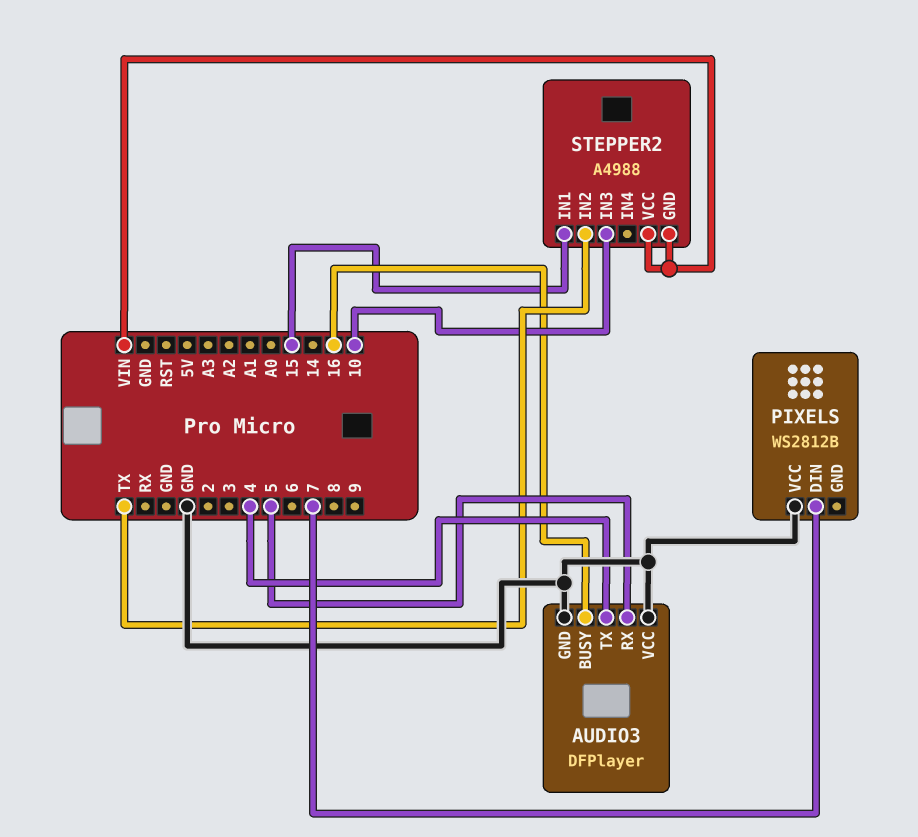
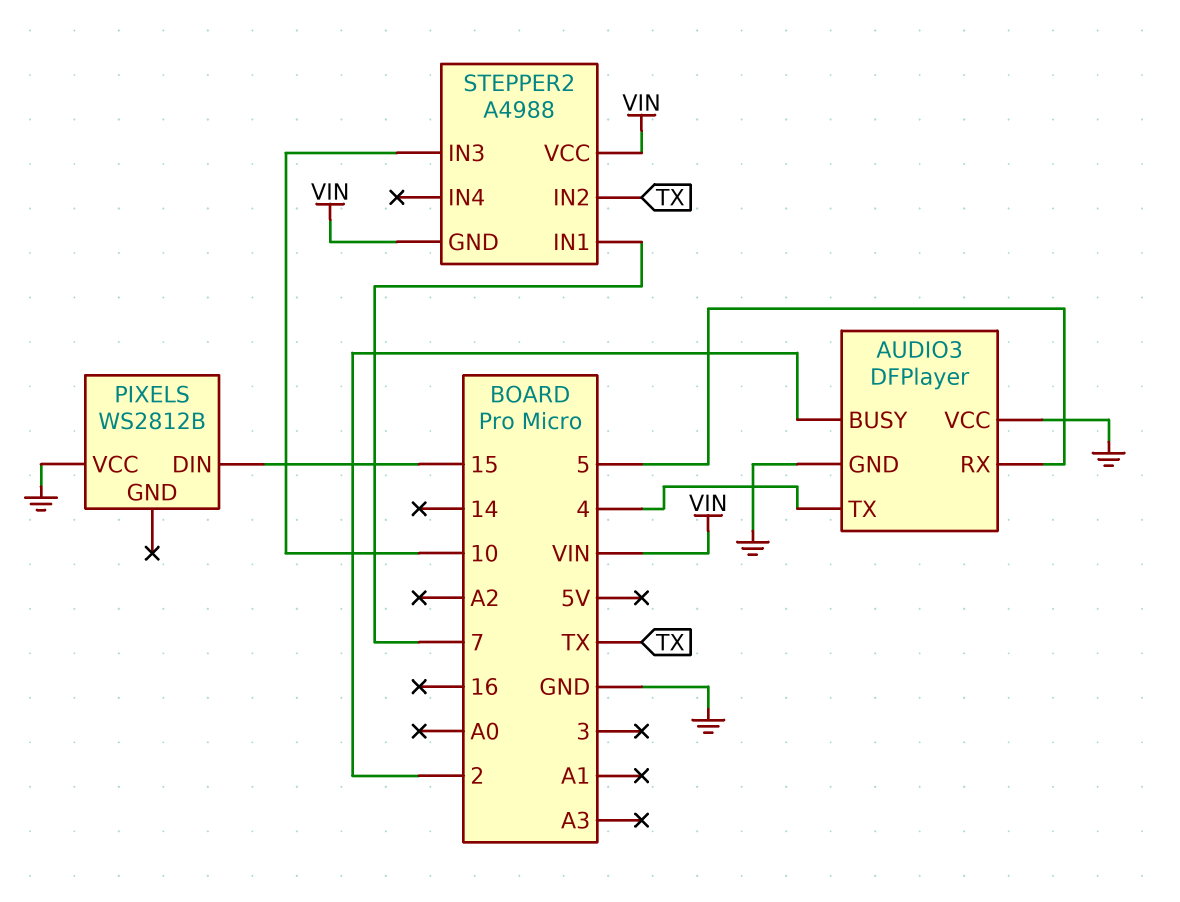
AUDIO3 pin BUSY: 16 -> 2
PIXELS pin DIN: 7 -> 15
STEPPER2 pin IN1: 15 -> 7

